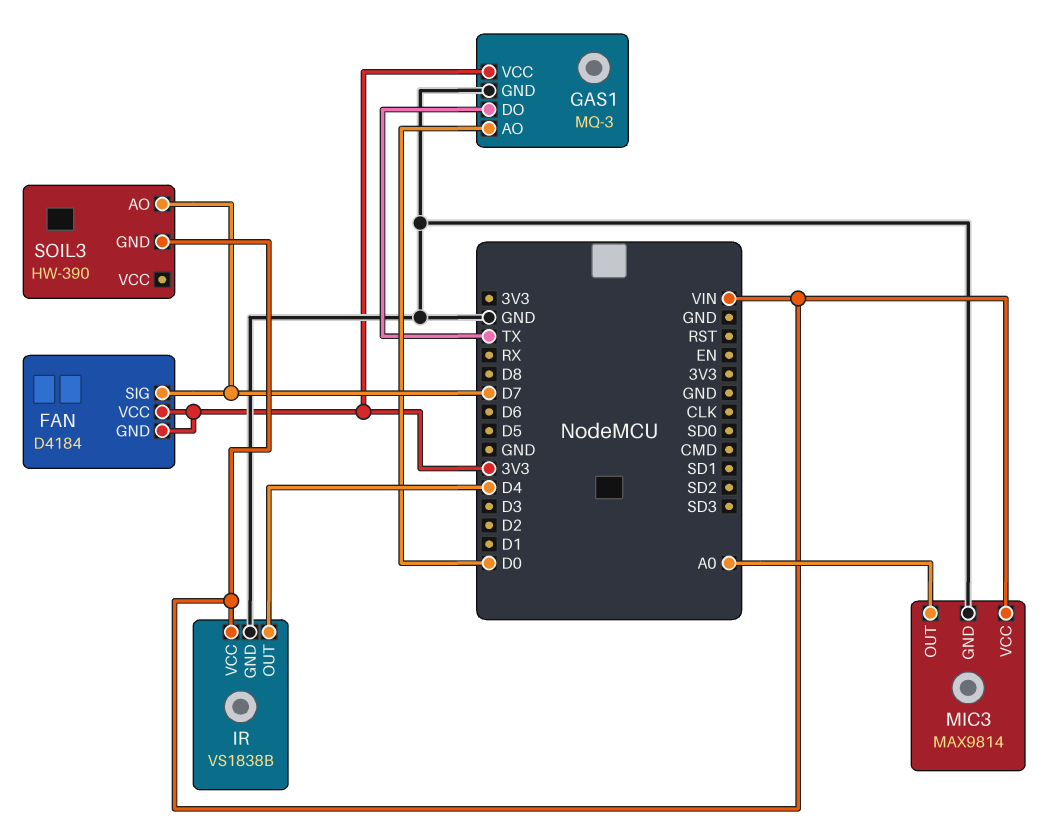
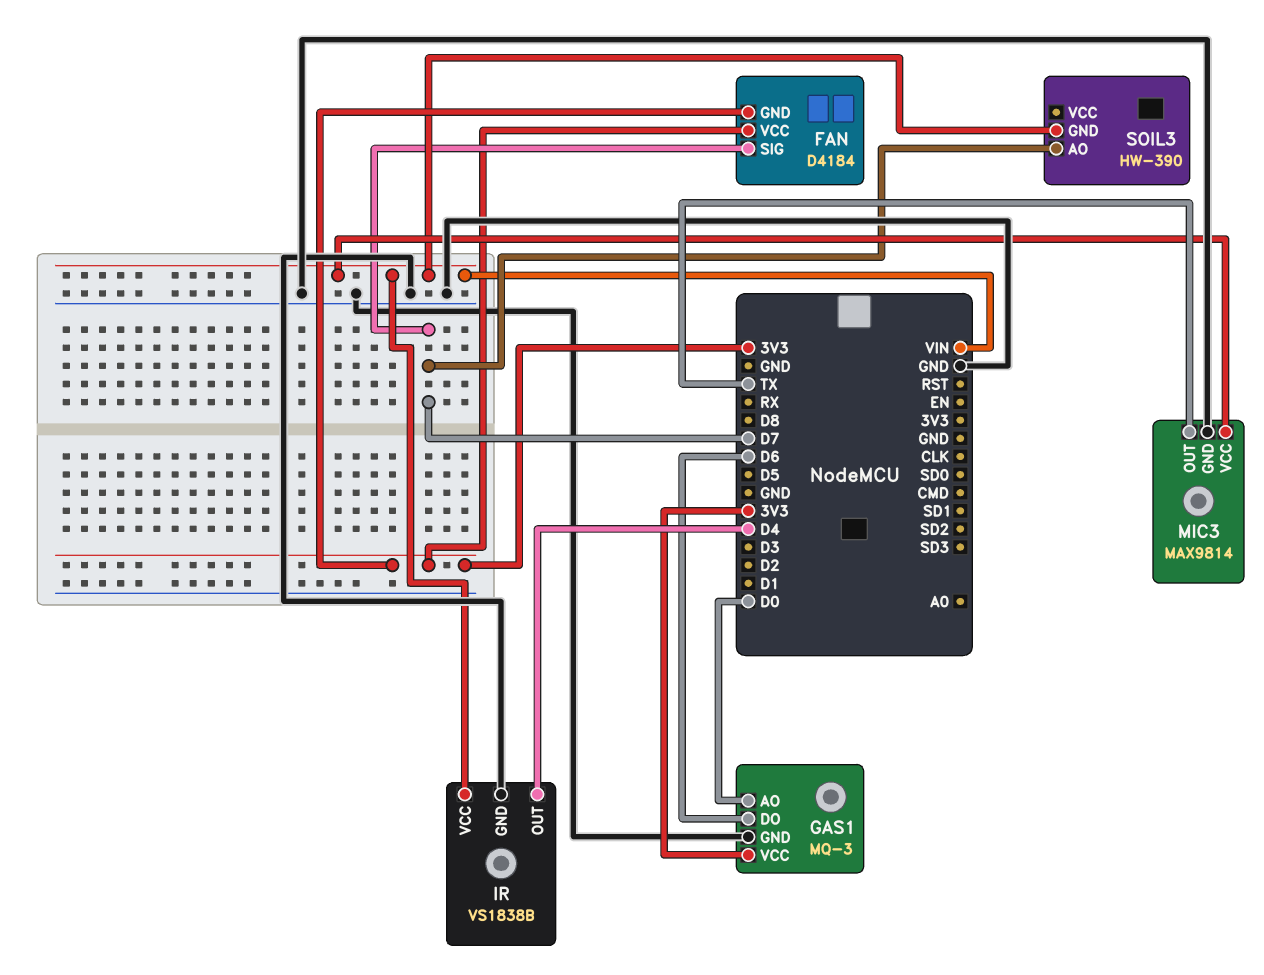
GAS1 pin DO: TX -> D6
MIC3 pin OUT: A0 -> TX

